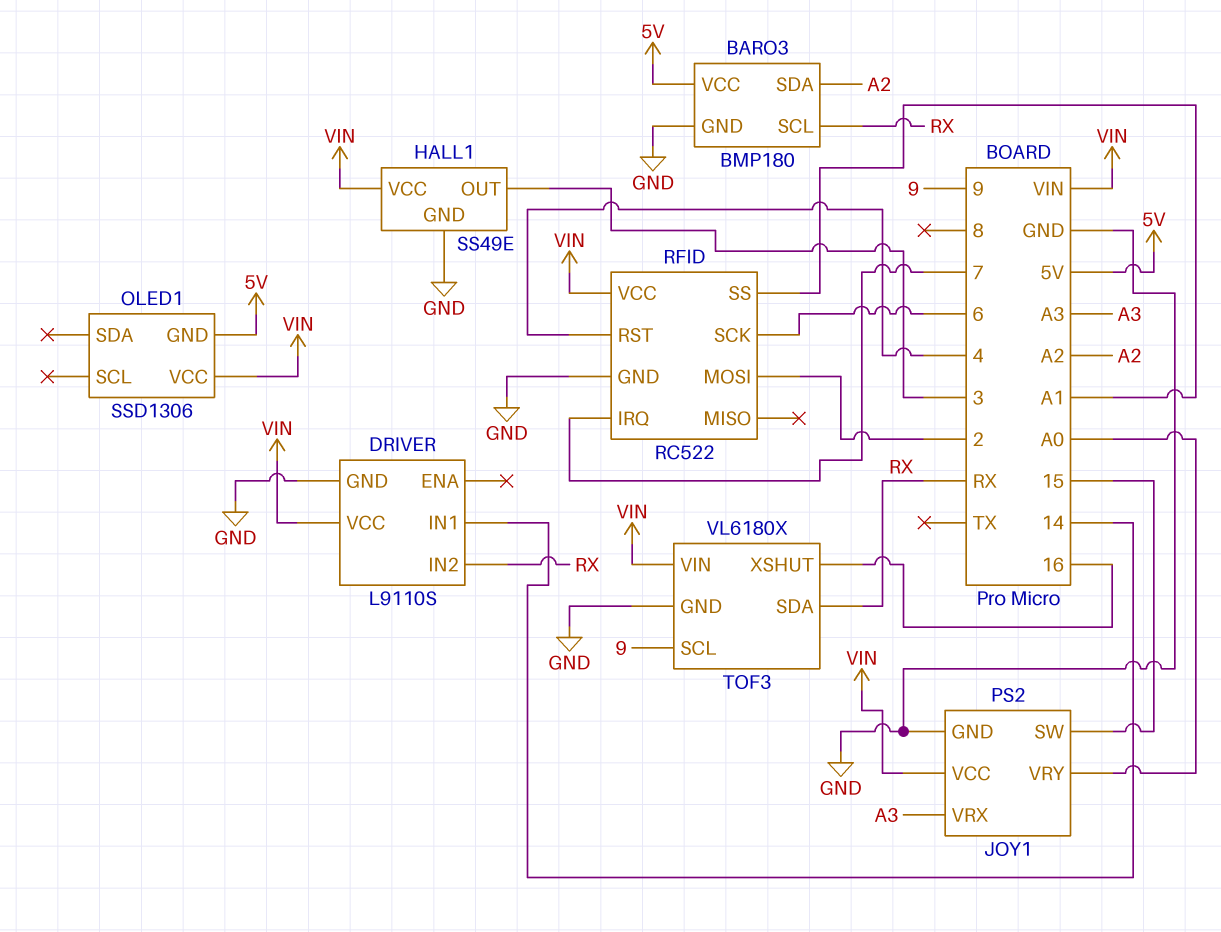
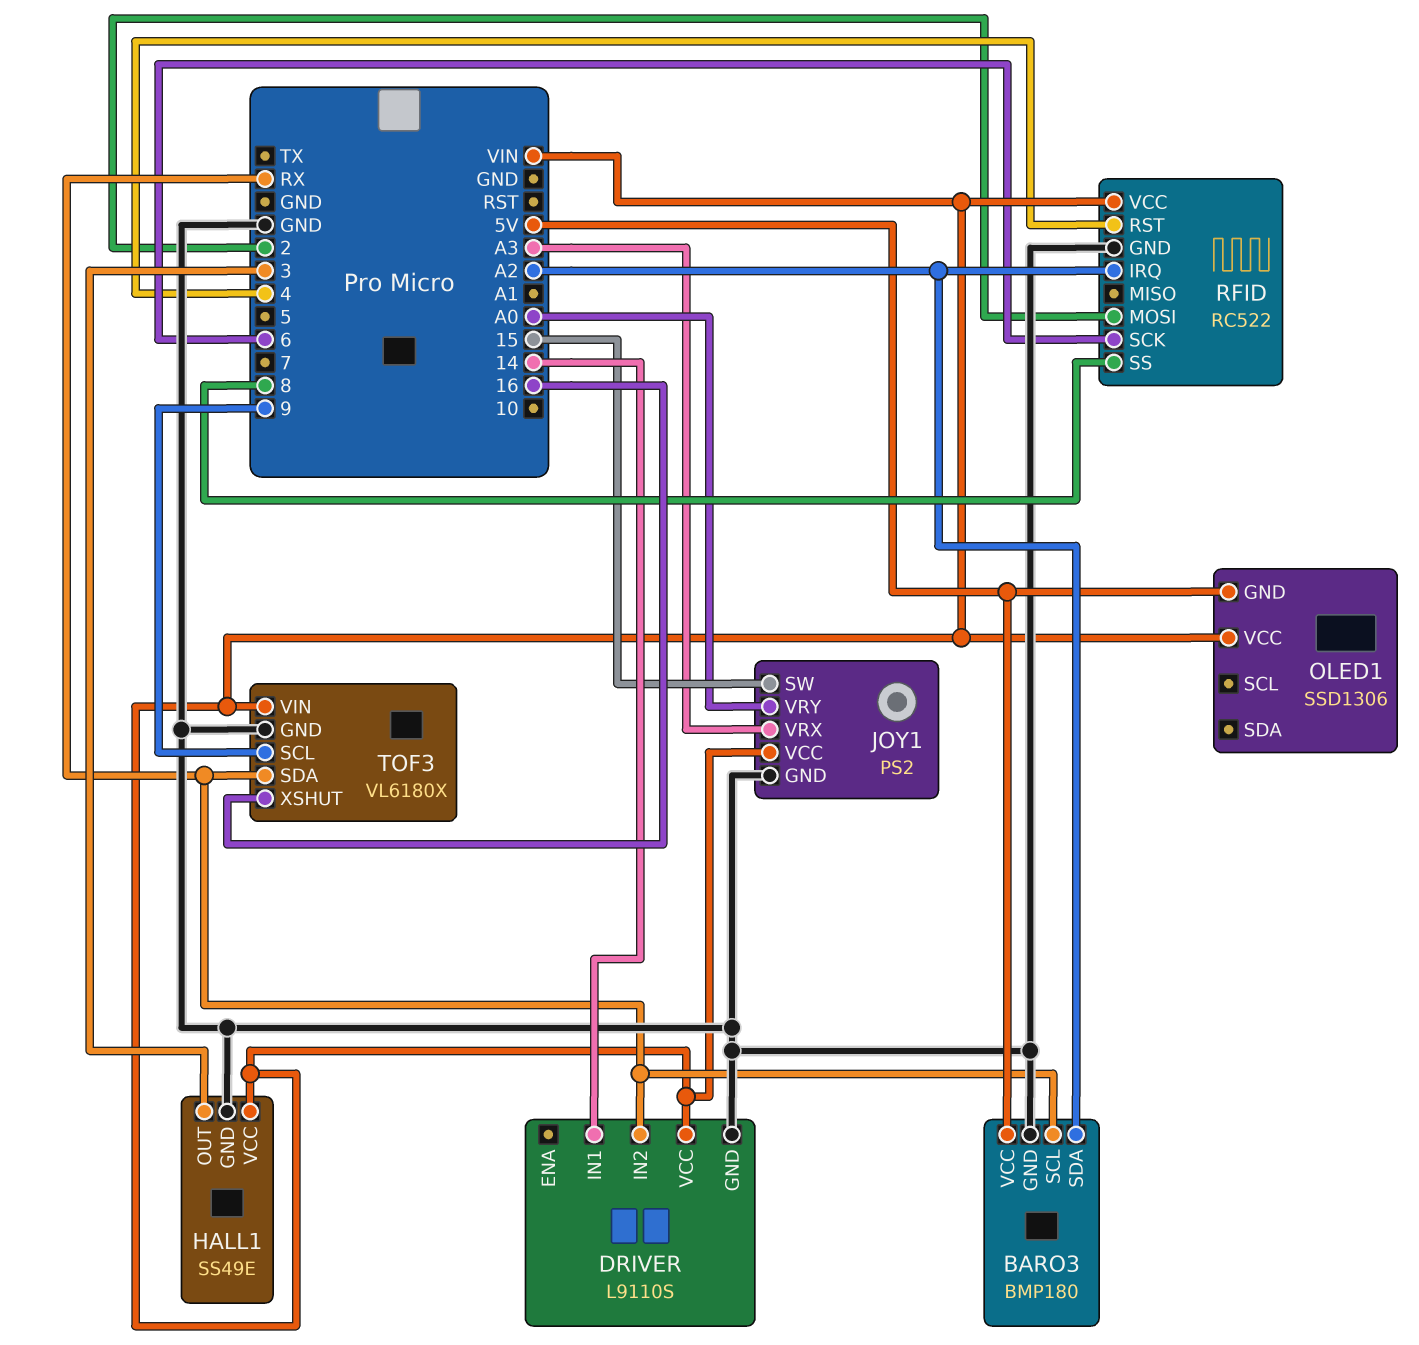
RFID pin IRQ: 7 -> A2
RFID pin SS: A1 -> 8

